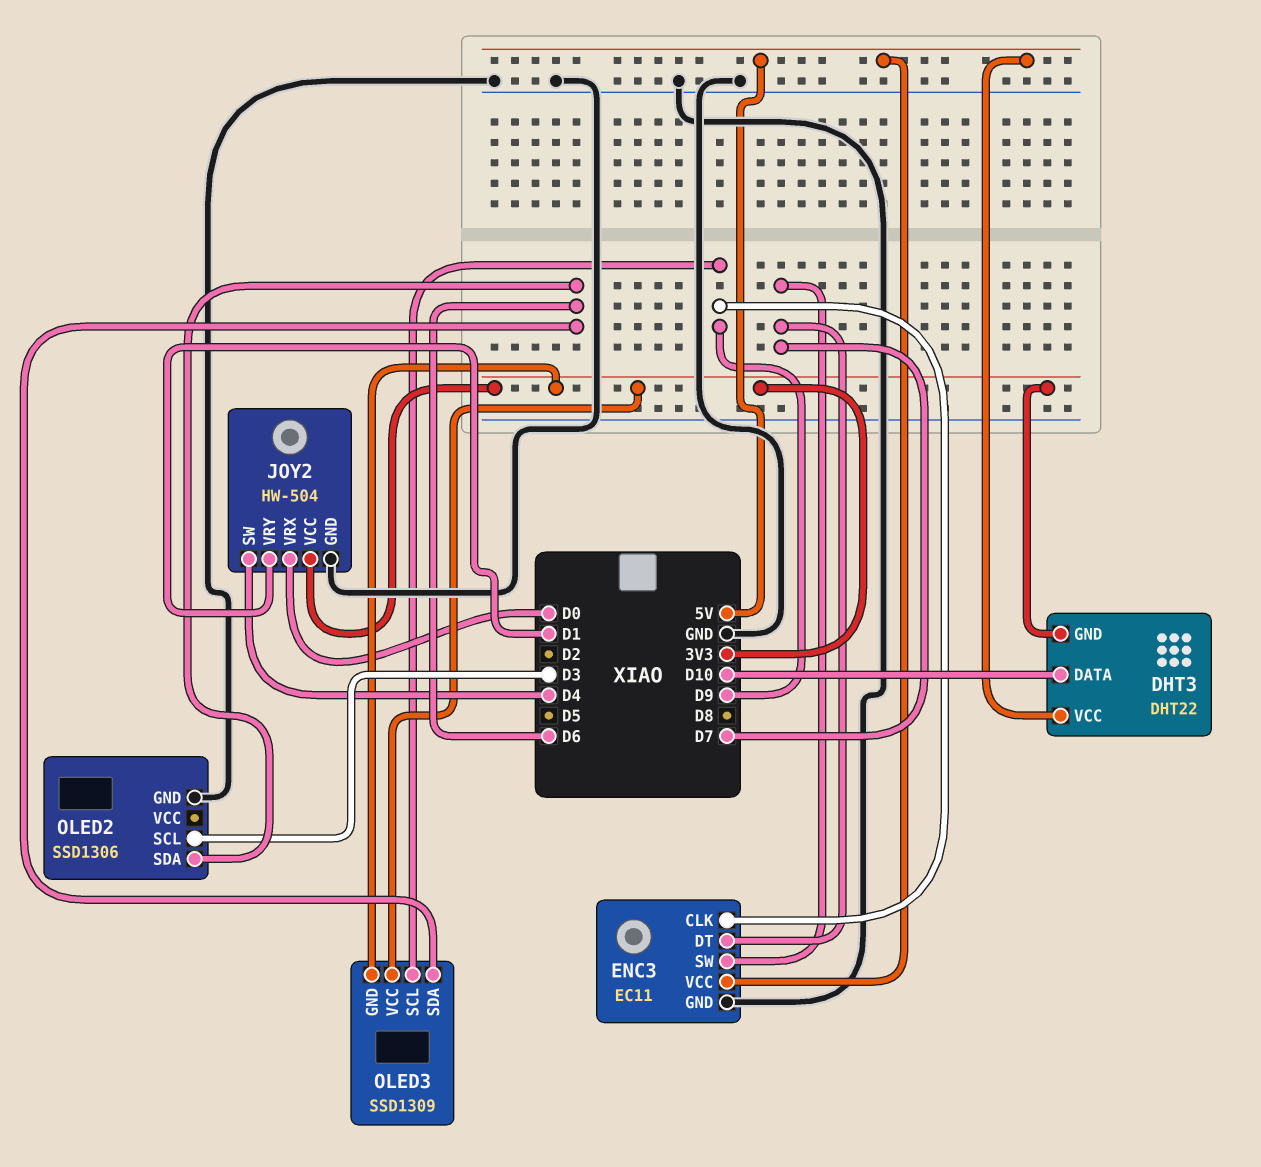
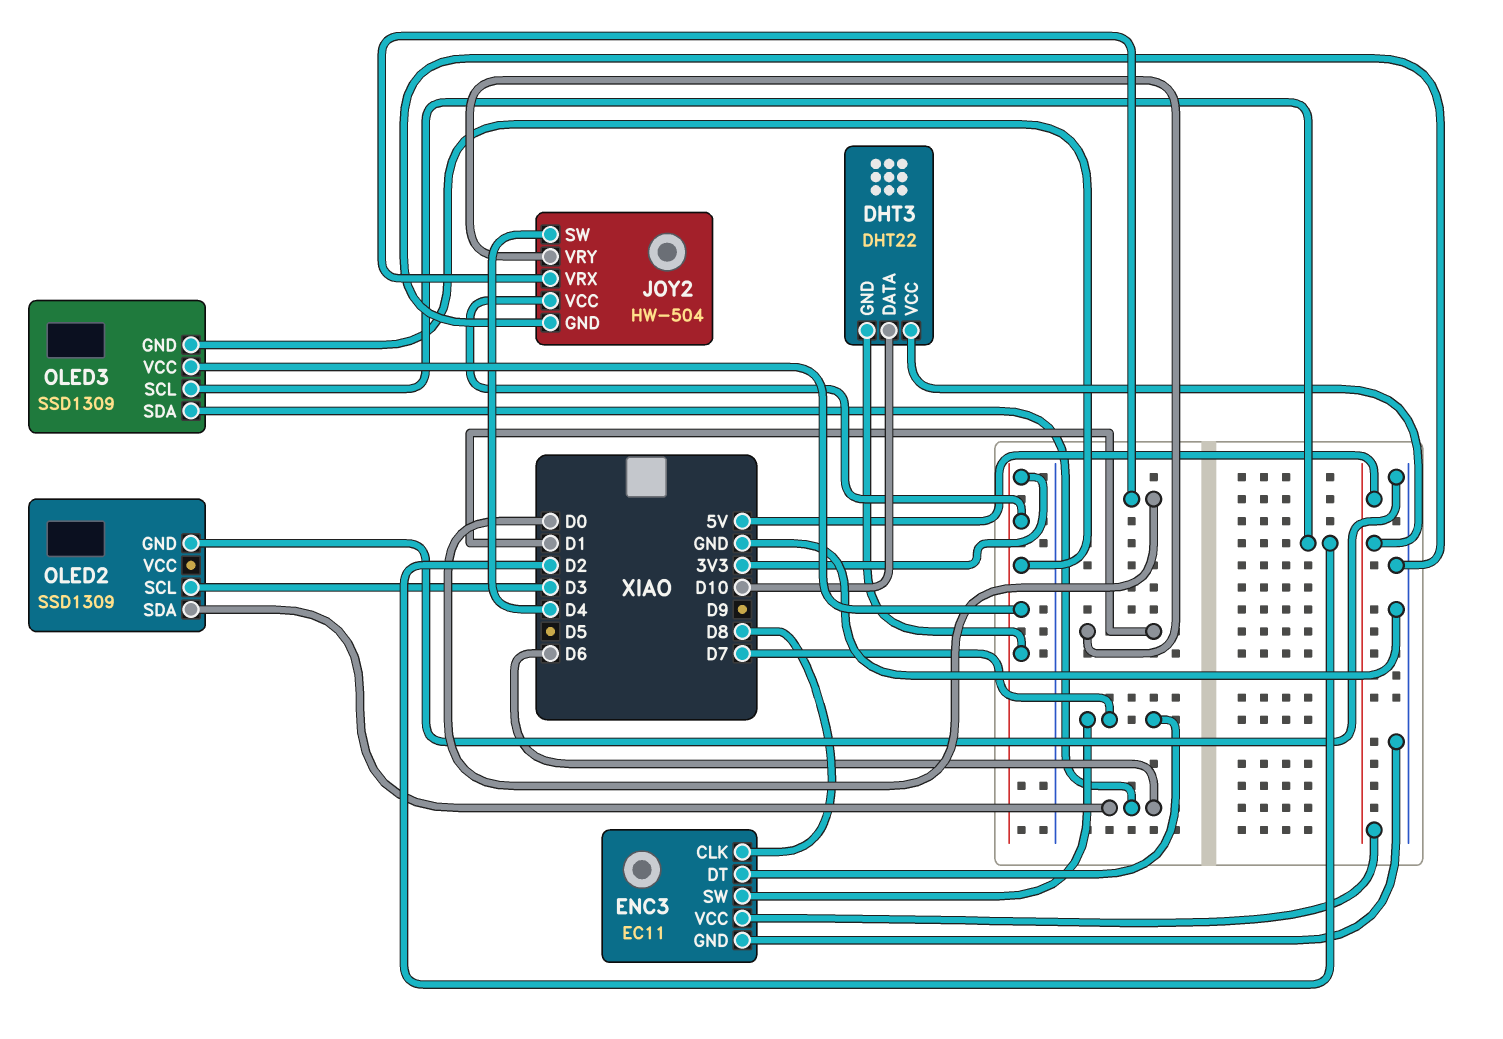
ENC3 pin CLK: D9 -> D8
OLED2: SSD1306 -> SSD1309
OLED3 pin SCL: D9 -> D2

